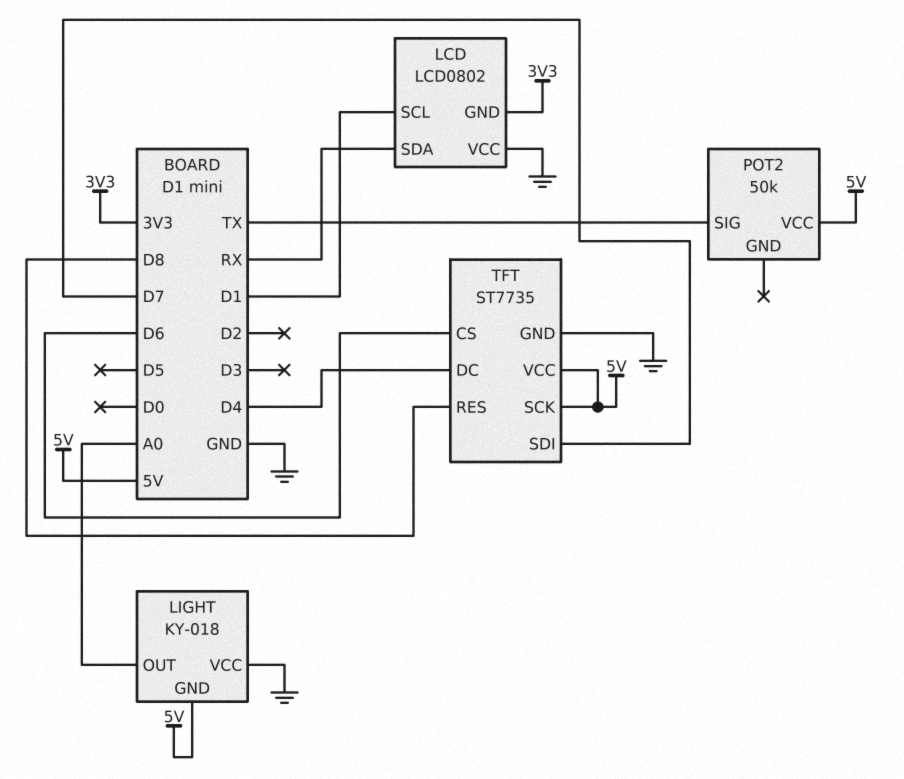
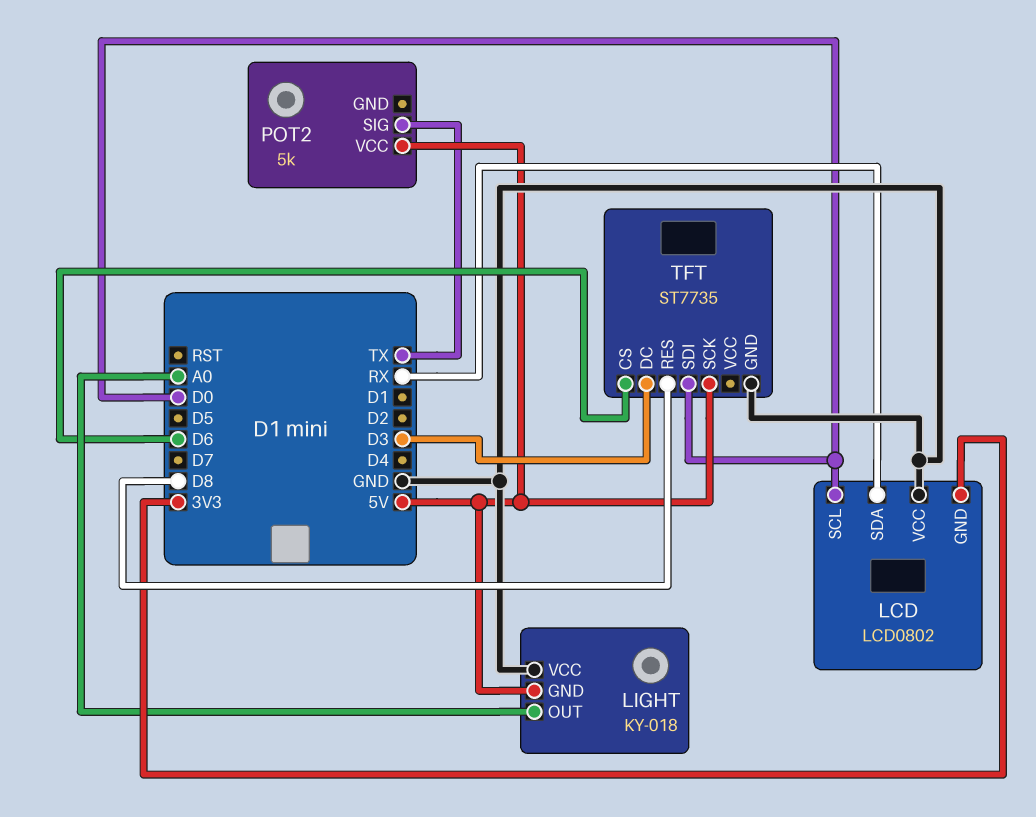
LCD pin SCL: D1 -> D0
POT2: 50k -> 5k
TFT pin DC: D4 -> D3
TFT pin SDI: D7 -> D0
TFT pin VCC: 5V -> none

